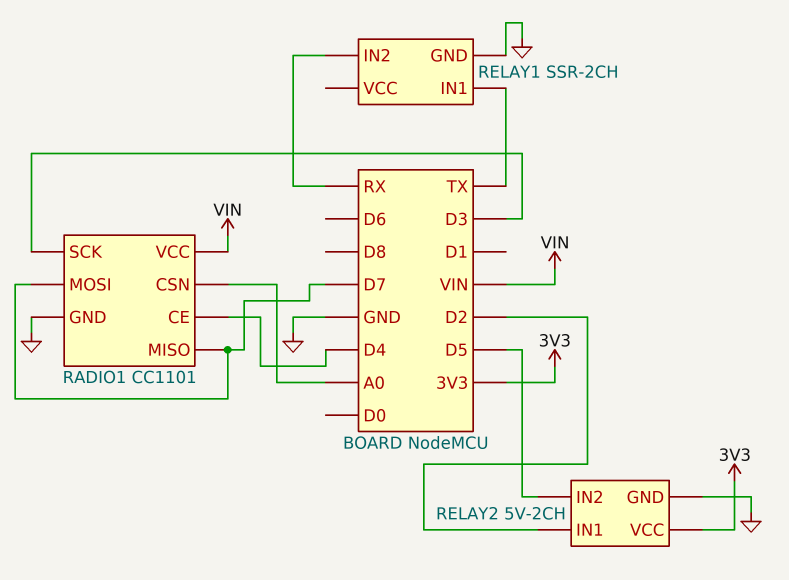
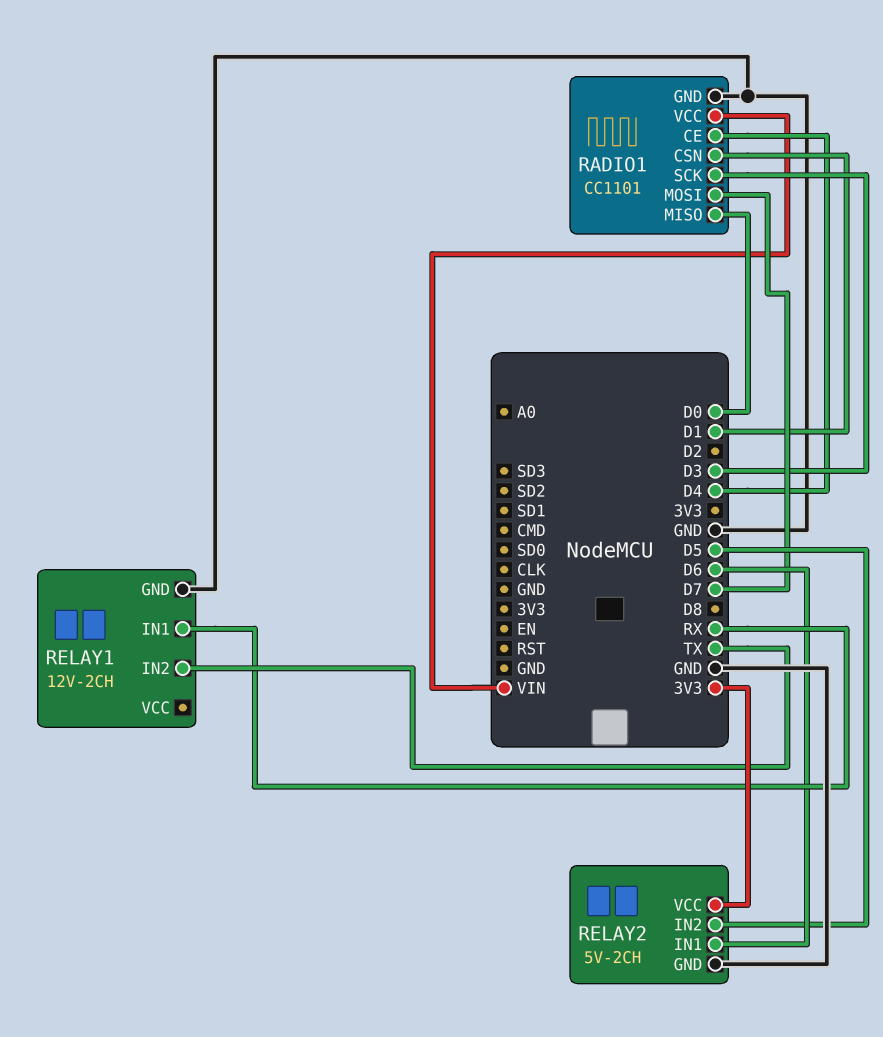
RADIO1 pin CSN: A0 -> D1
RADIO1 pin MISO: D7 -> D0
RELAY1: SSR-2CH -> 12V-2CH
RELAY1 pin IN1: TX -> RX
RELAY1 pin IN2: RX -> TX
RELAY2 pin IN1: D2 -> D6

